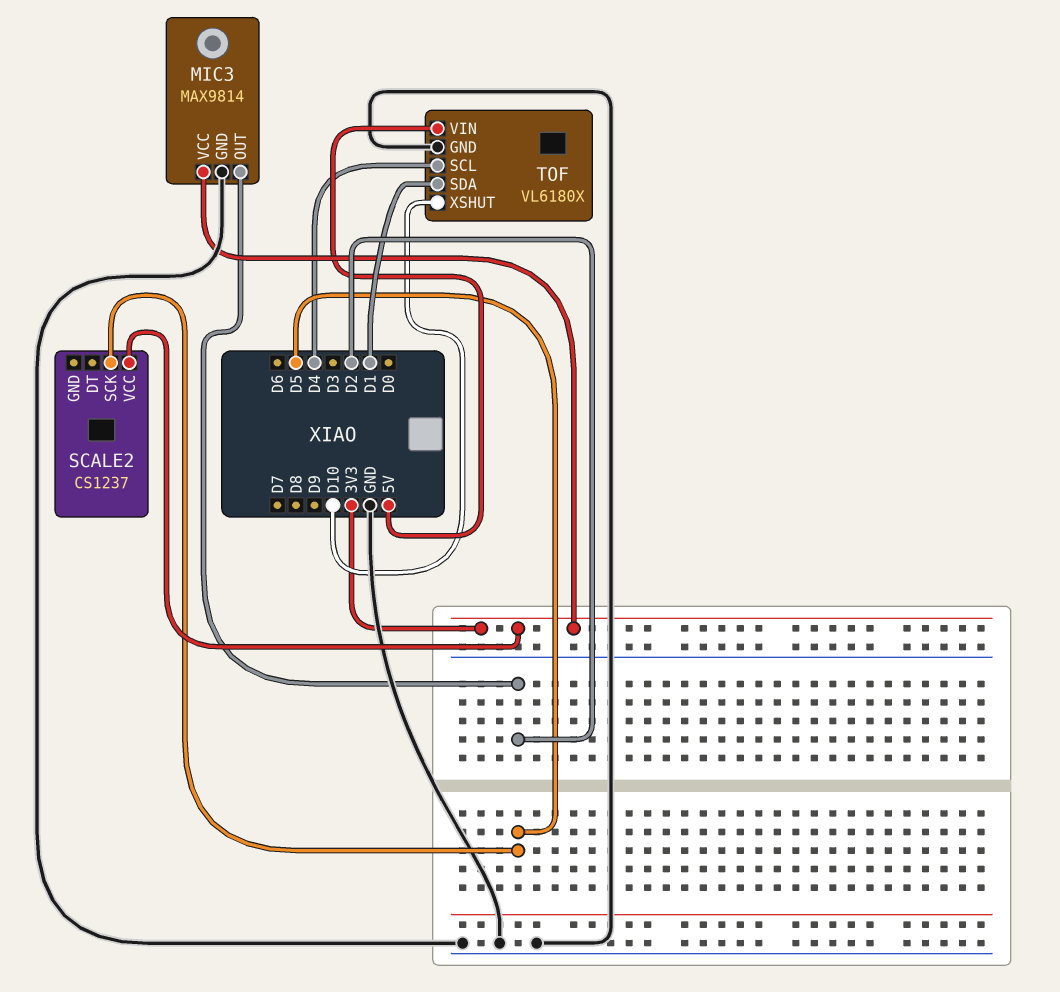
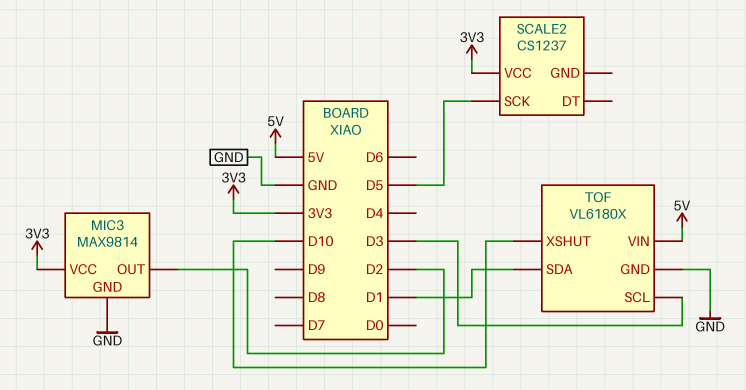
TOF pin SCL: D4 -> D3

